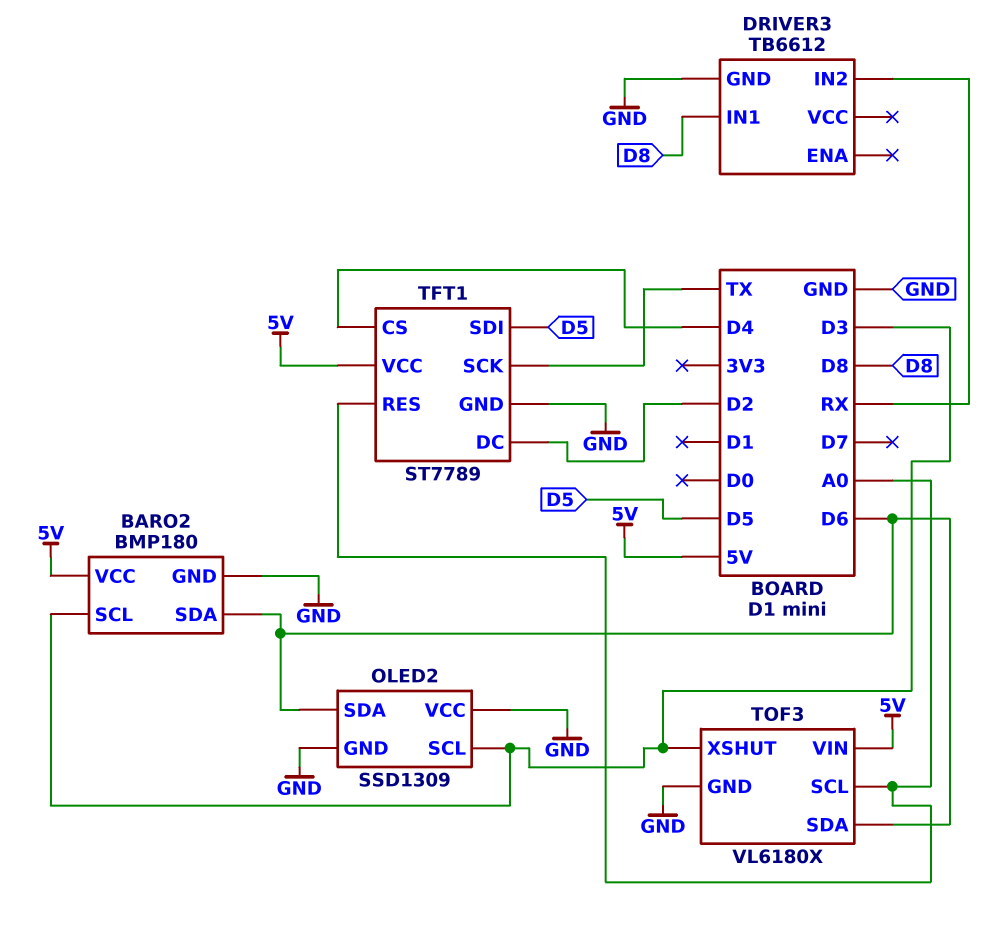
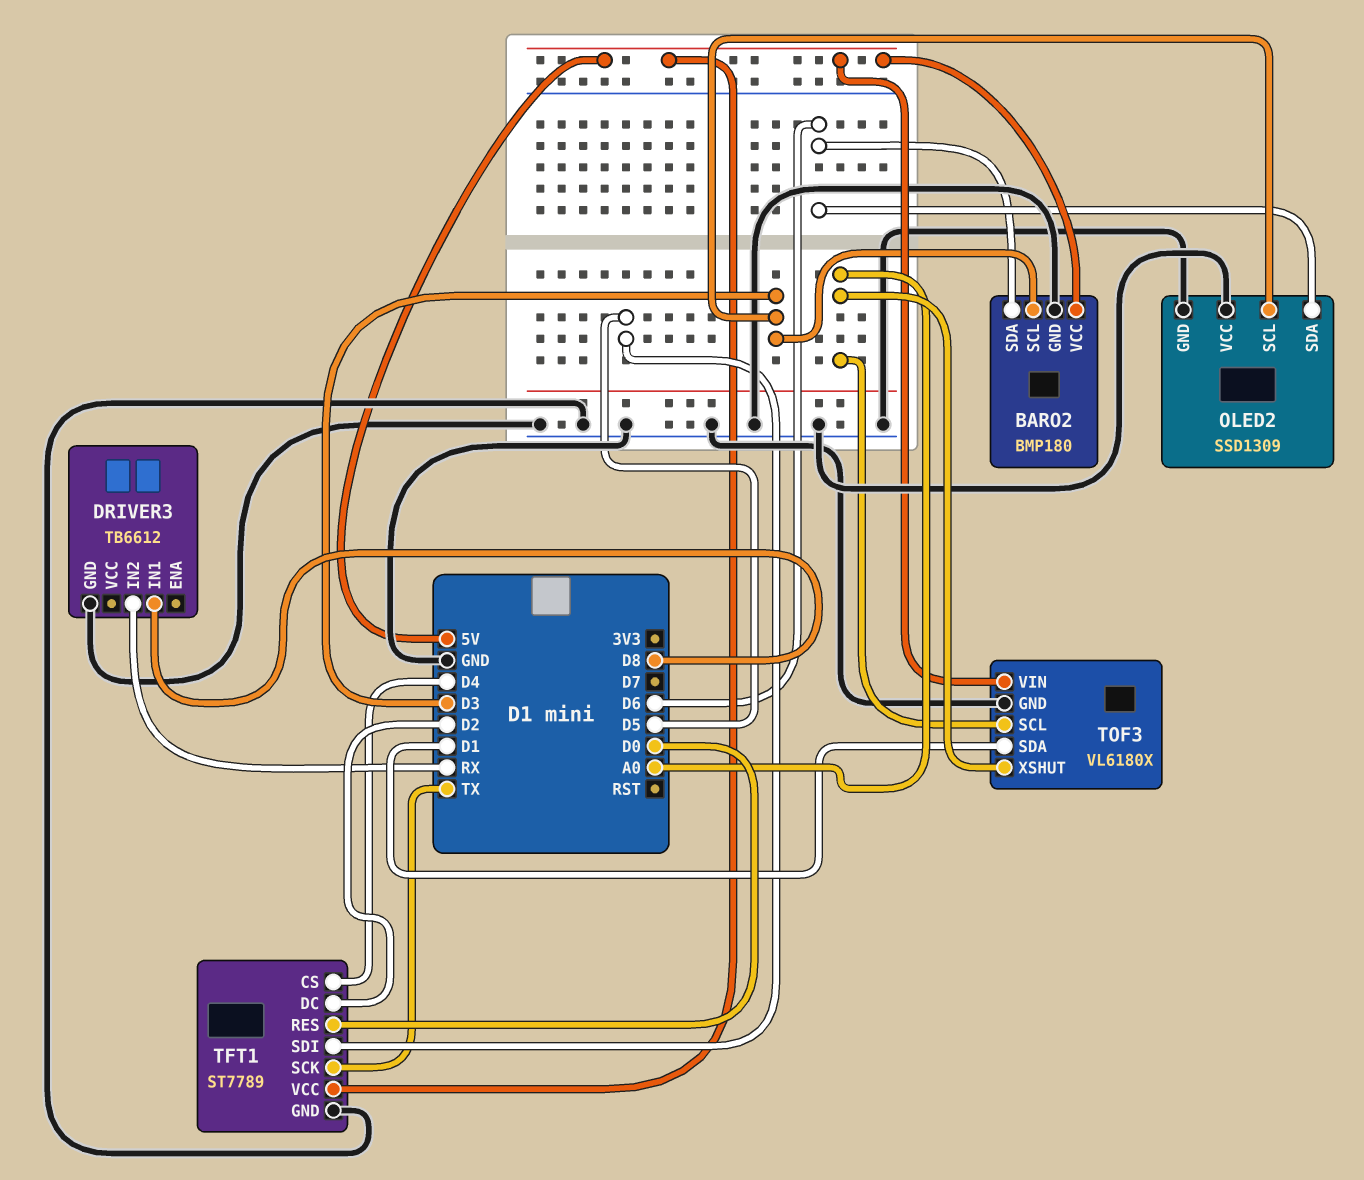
TFT1 pin RES: A0 -> D0
TOF3 pin SDA: D6 -> D1
TOF3 pin XSHUT: D3 -> A0

